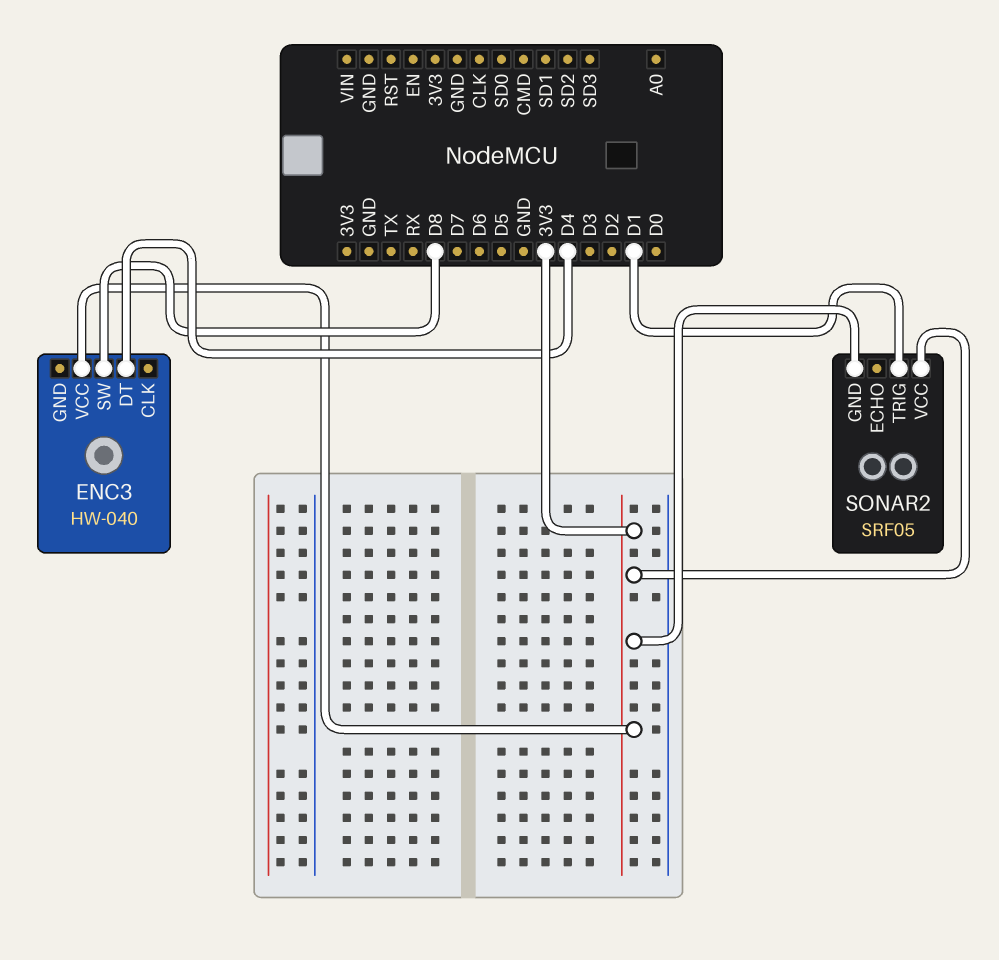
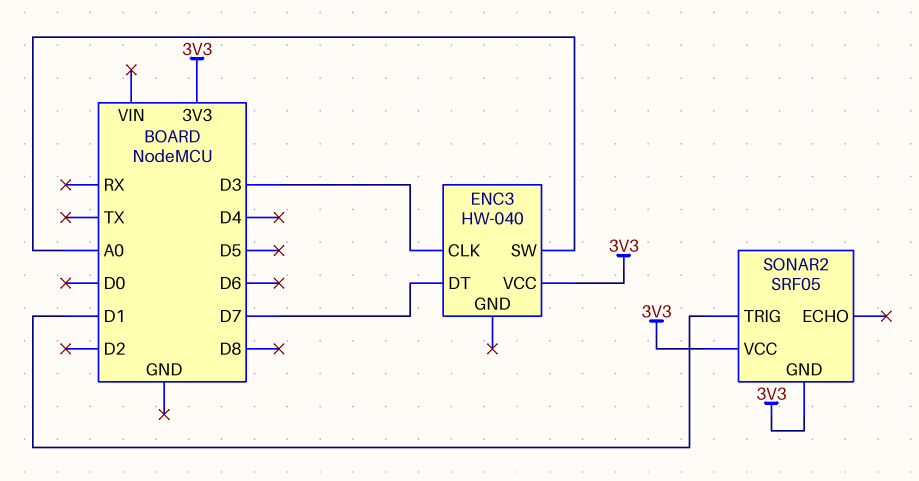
ENC3 pin CLK: none -> D3
ENC3 pin DT: D4 -> D7
ENC3 pin SW: D8 -> A0

